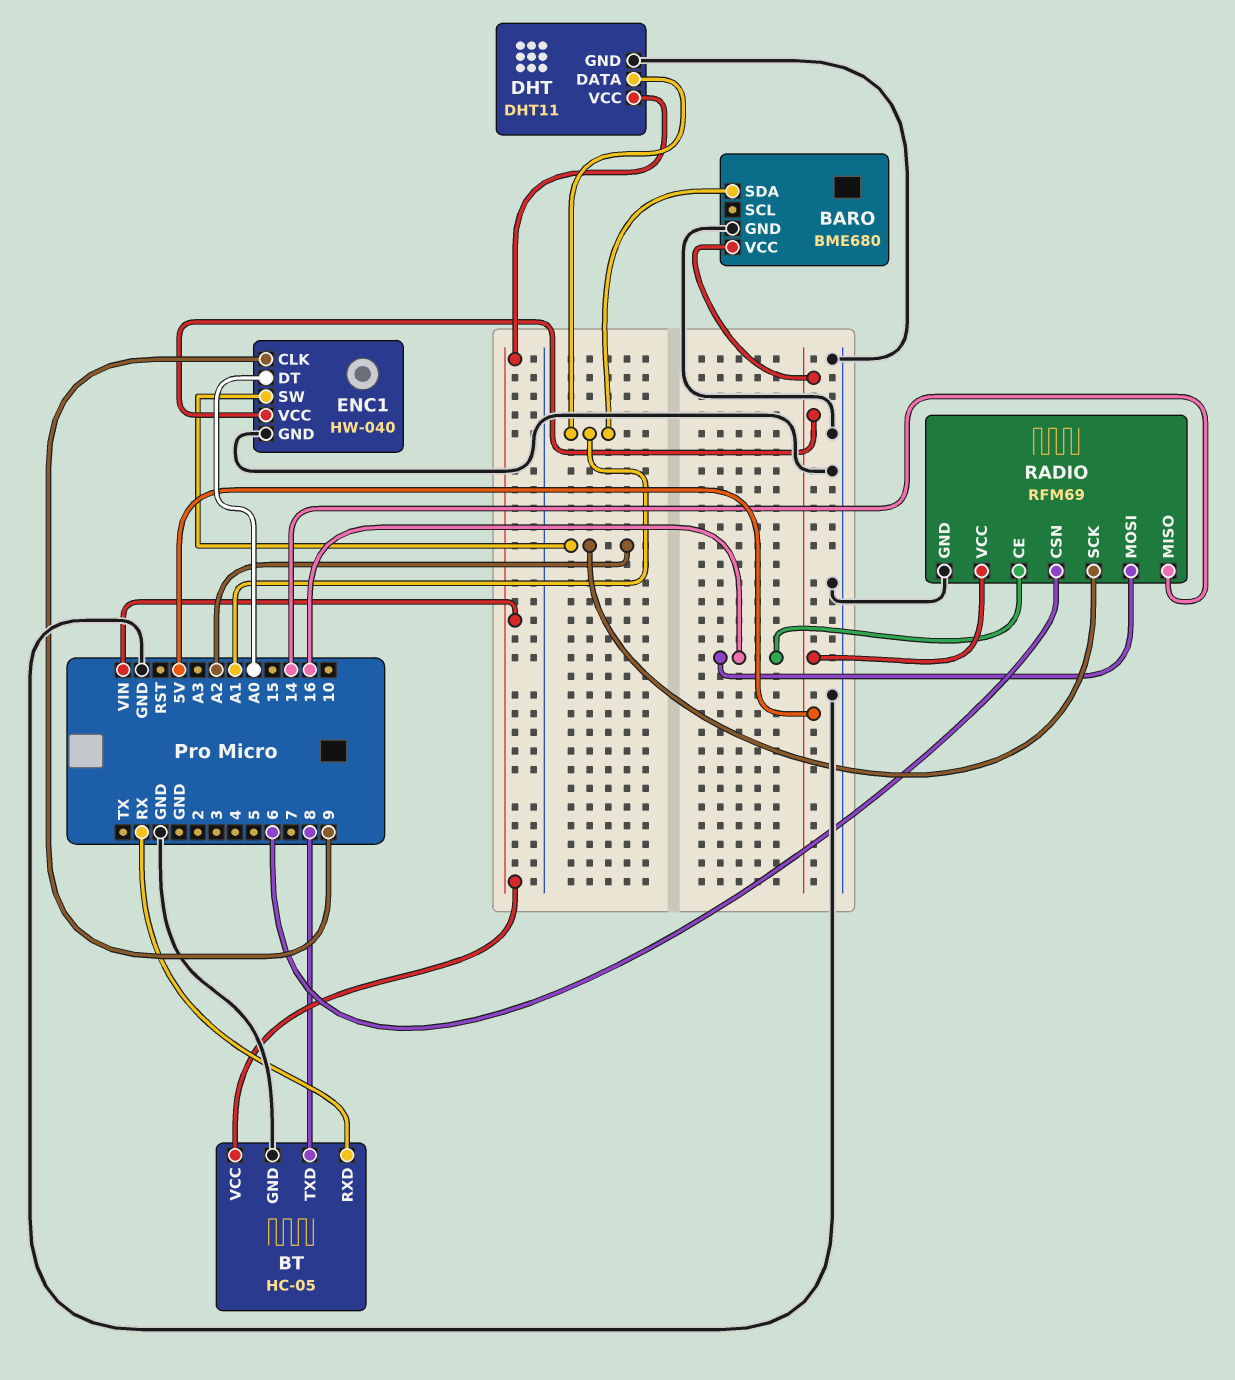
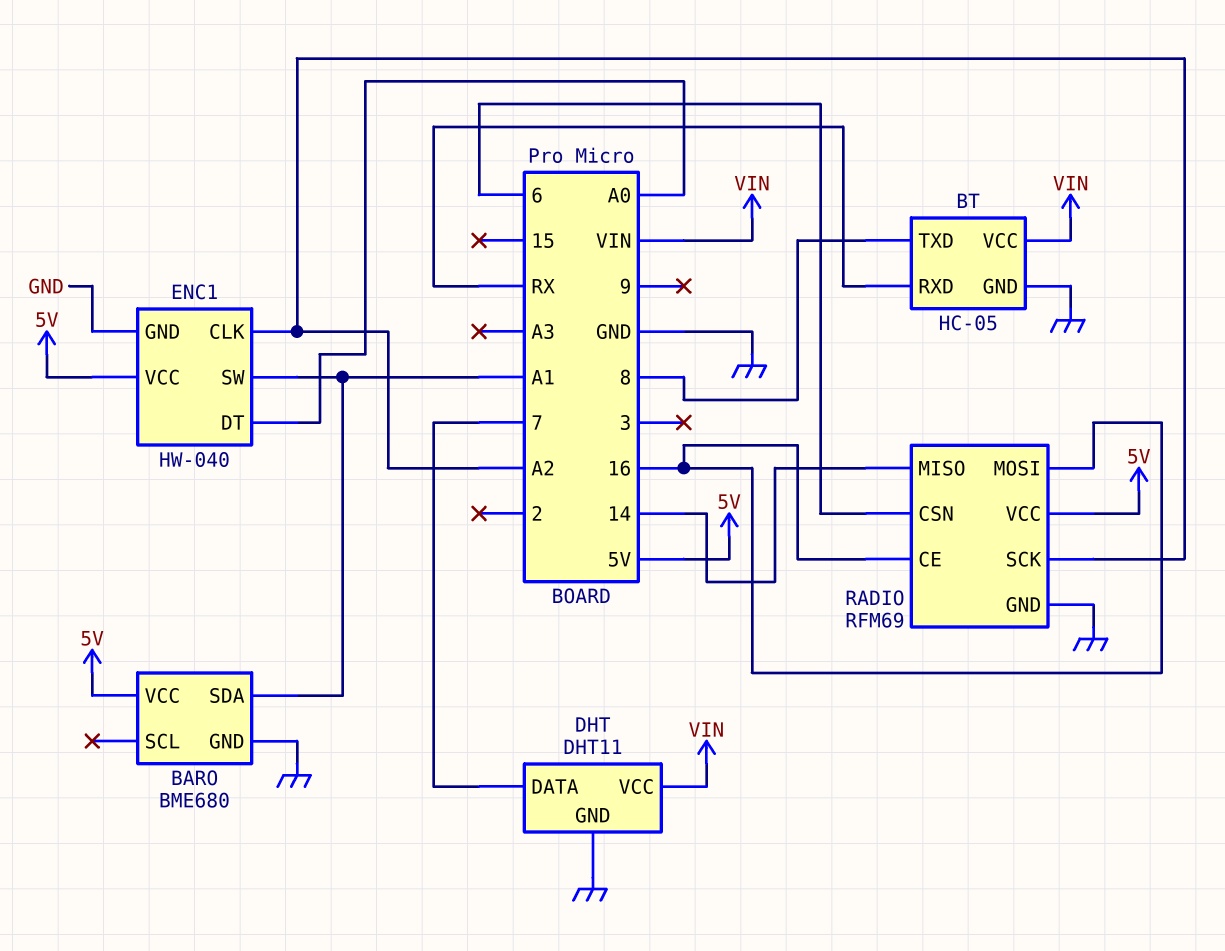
DHT pin DATA: A1 -> 7
ENC1 pin CLK: 9 -> A2
ENC1 pin SW: A2 -> A1

